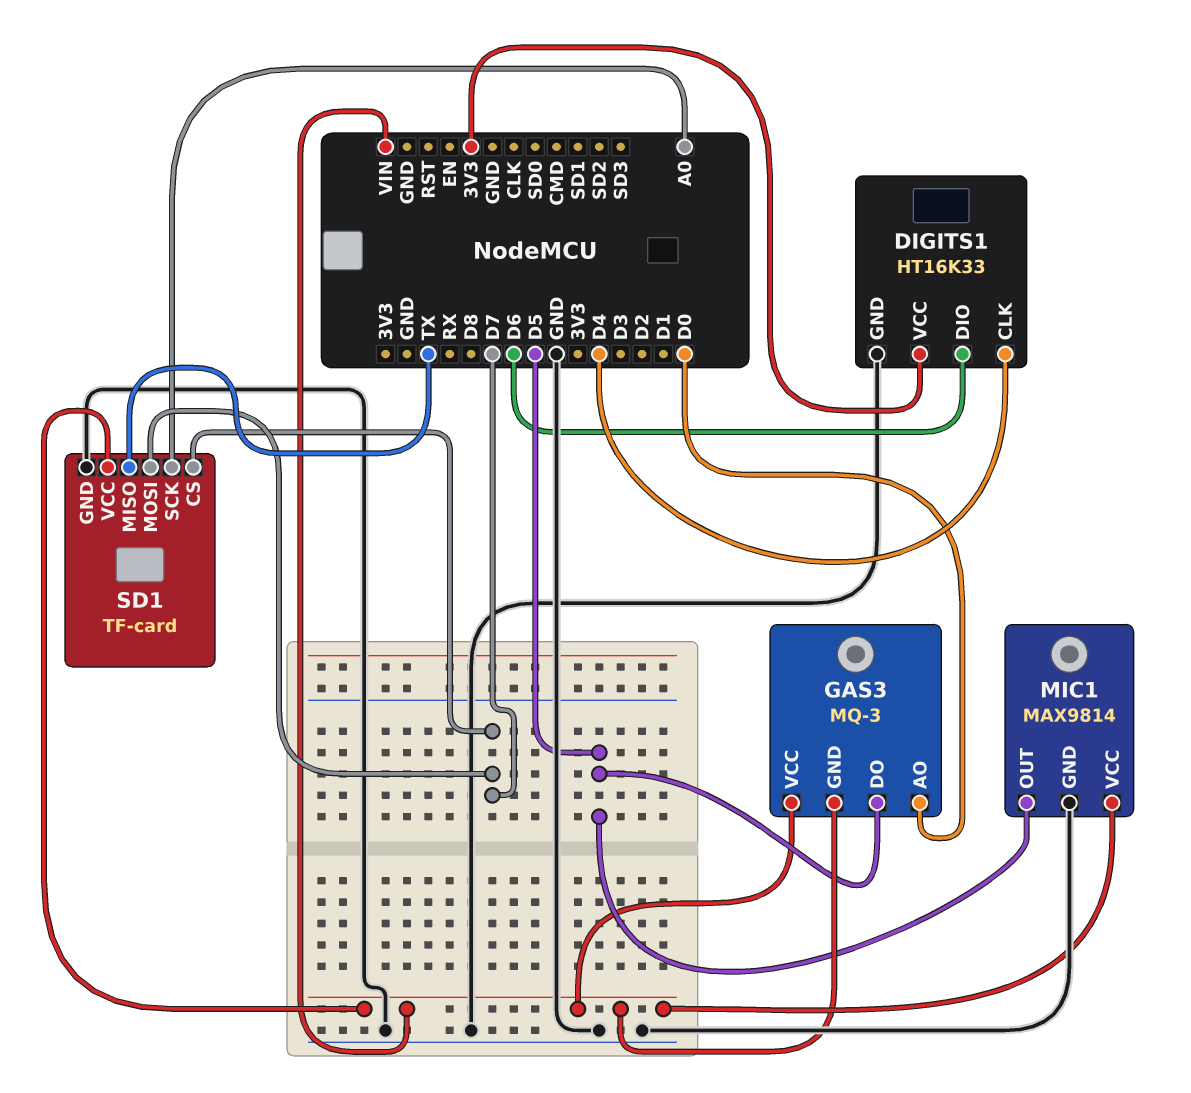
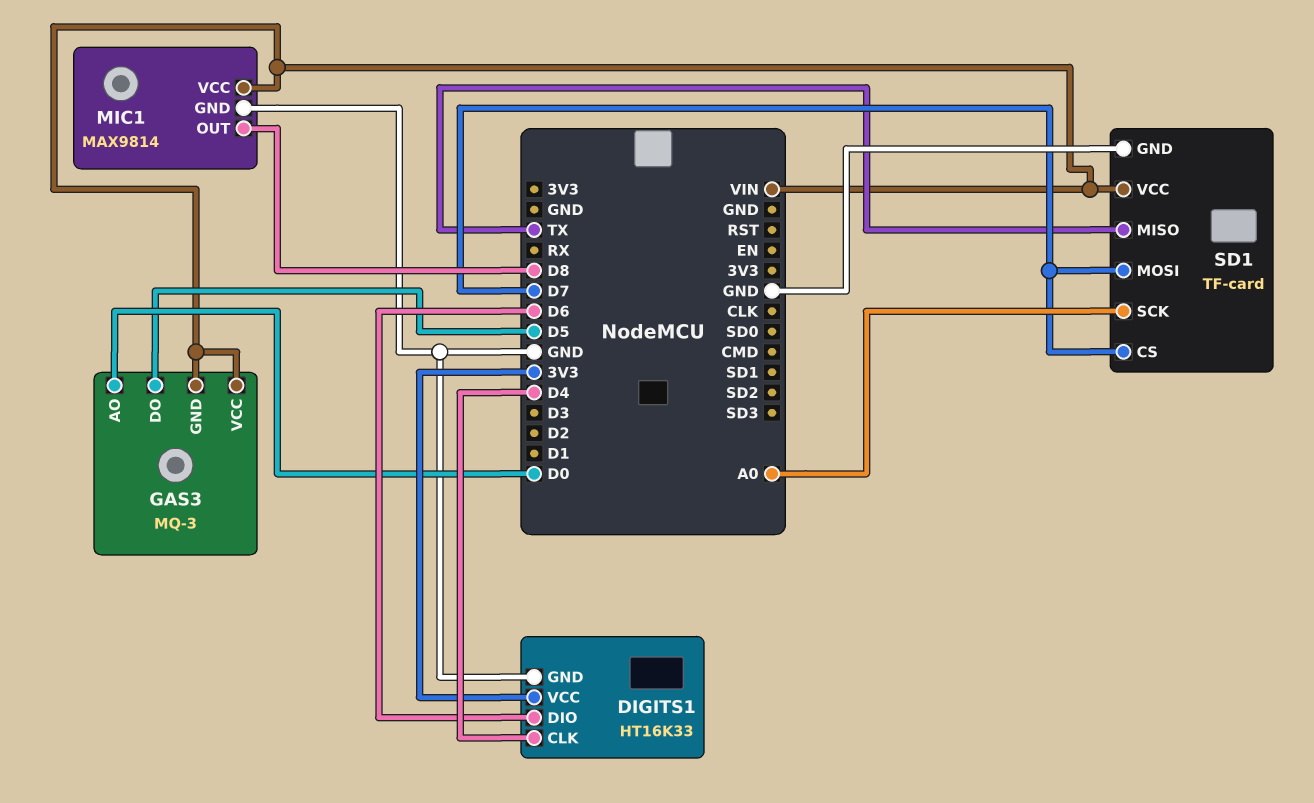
MIC1 pin OUT: D5 -> D8

